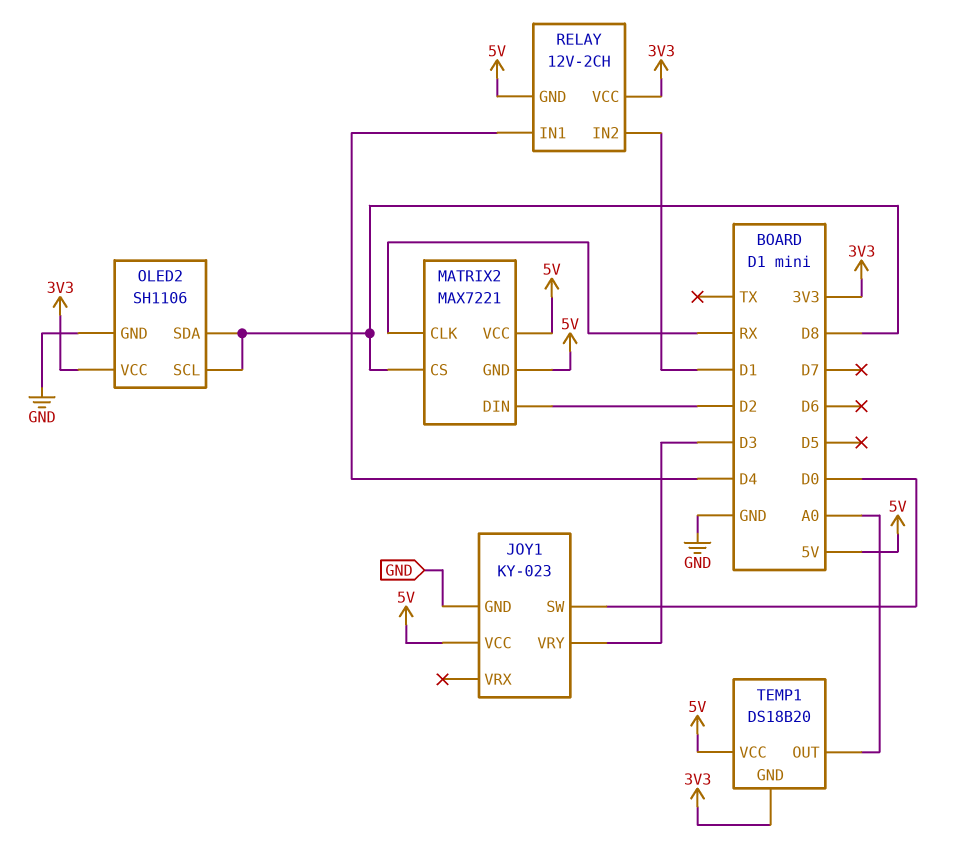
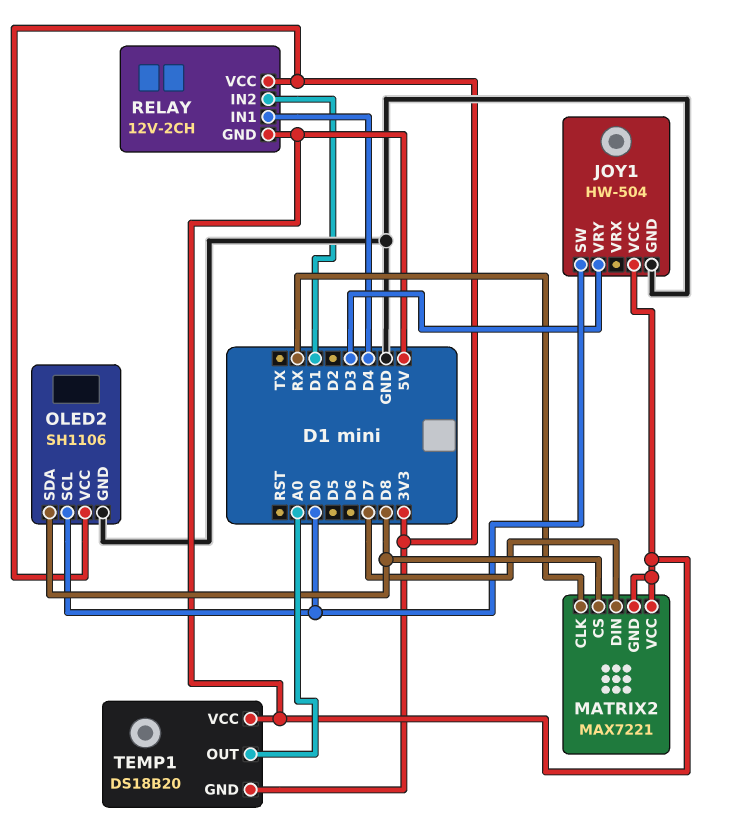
JOY1: KY-023 -> HW-504
MATRIX2 pin DIN: D2 -> D7
OLED2 pin SCL: D8 -> D0

